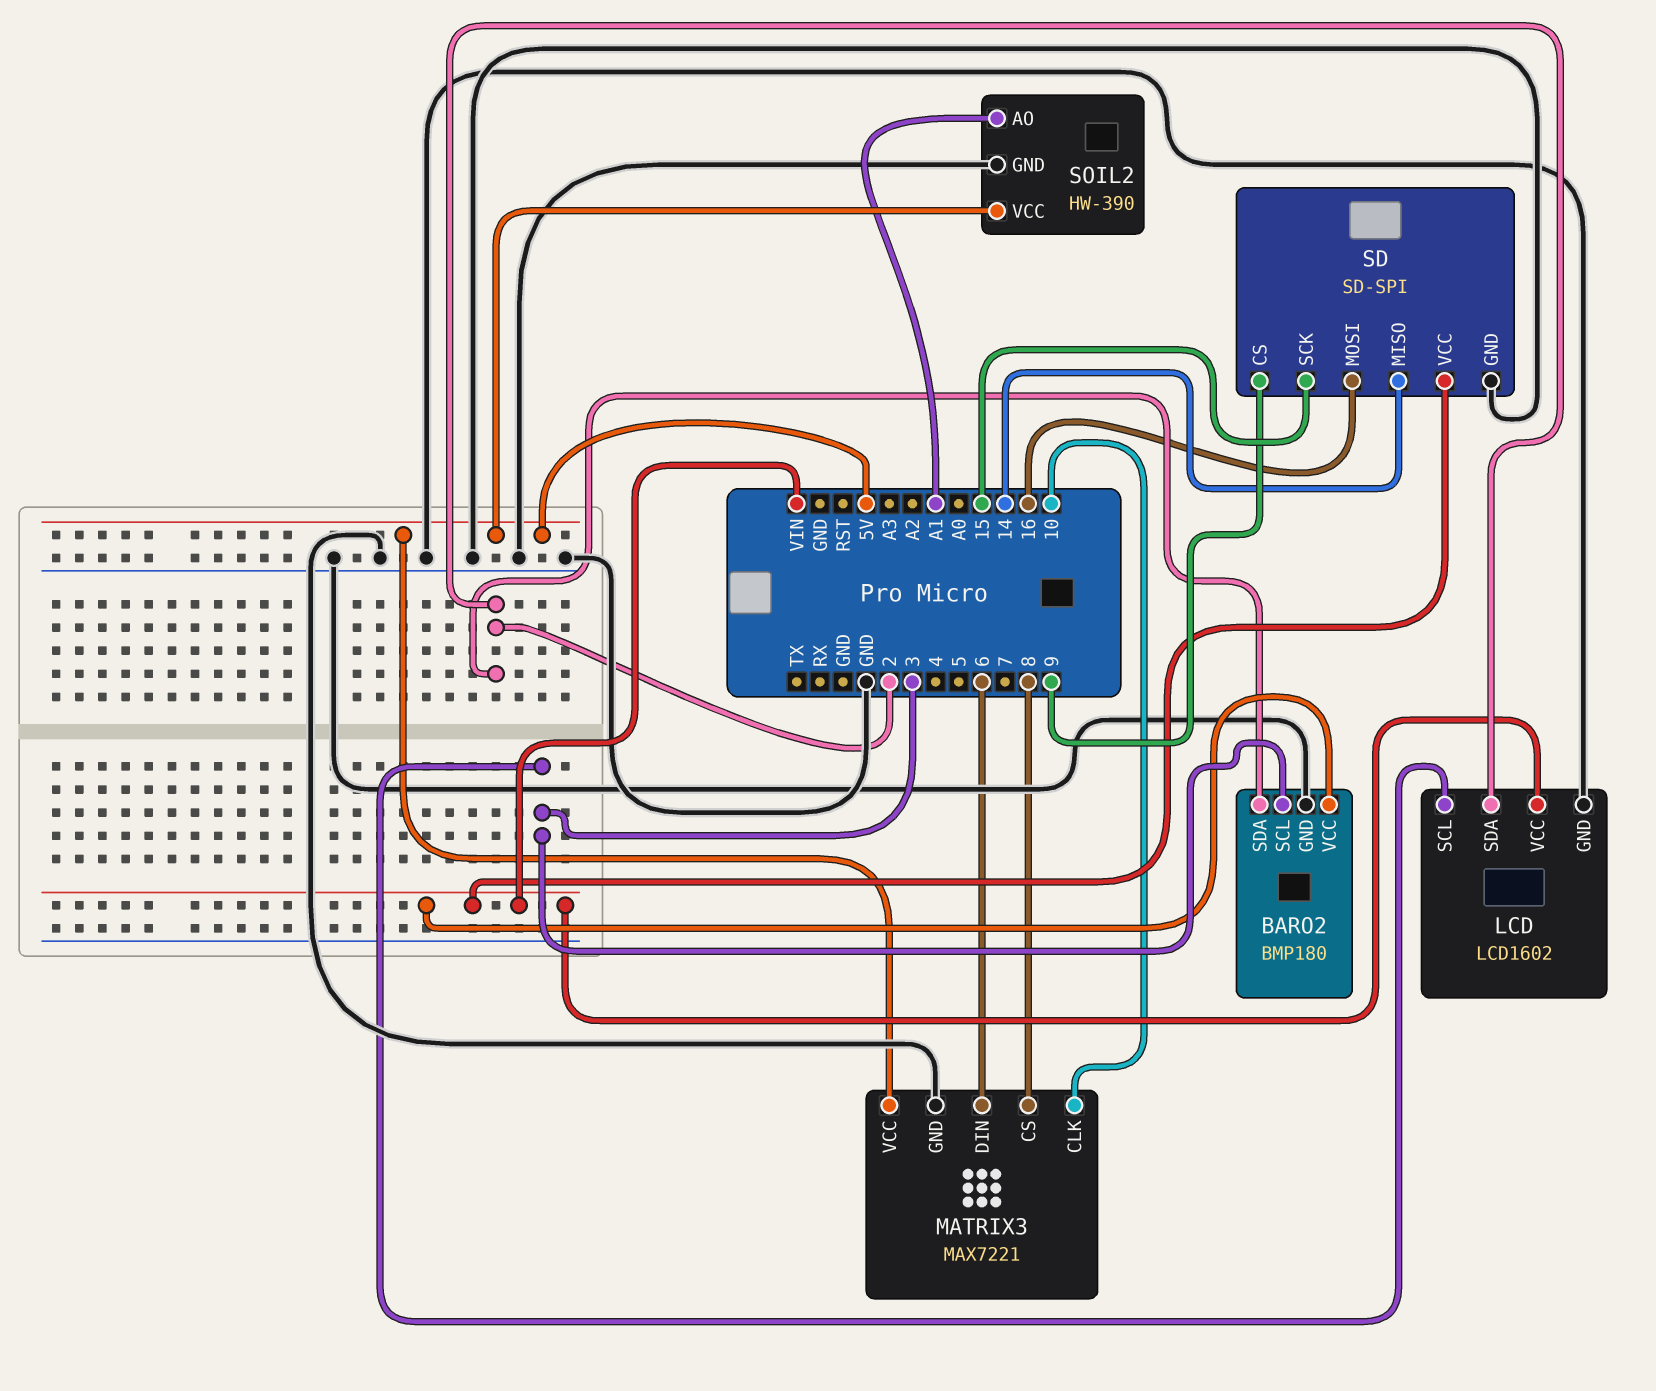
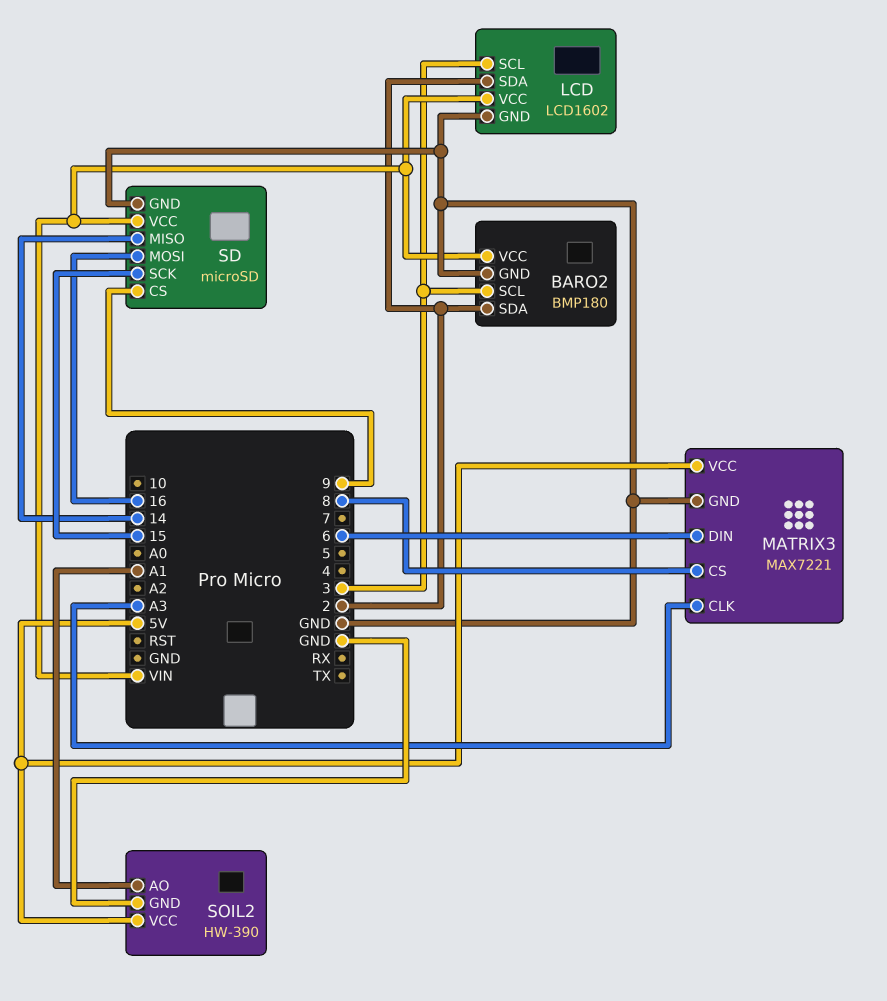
MATRIX3 pin CLK: 10 -> A3
SD: SD-SPI -> microSD

